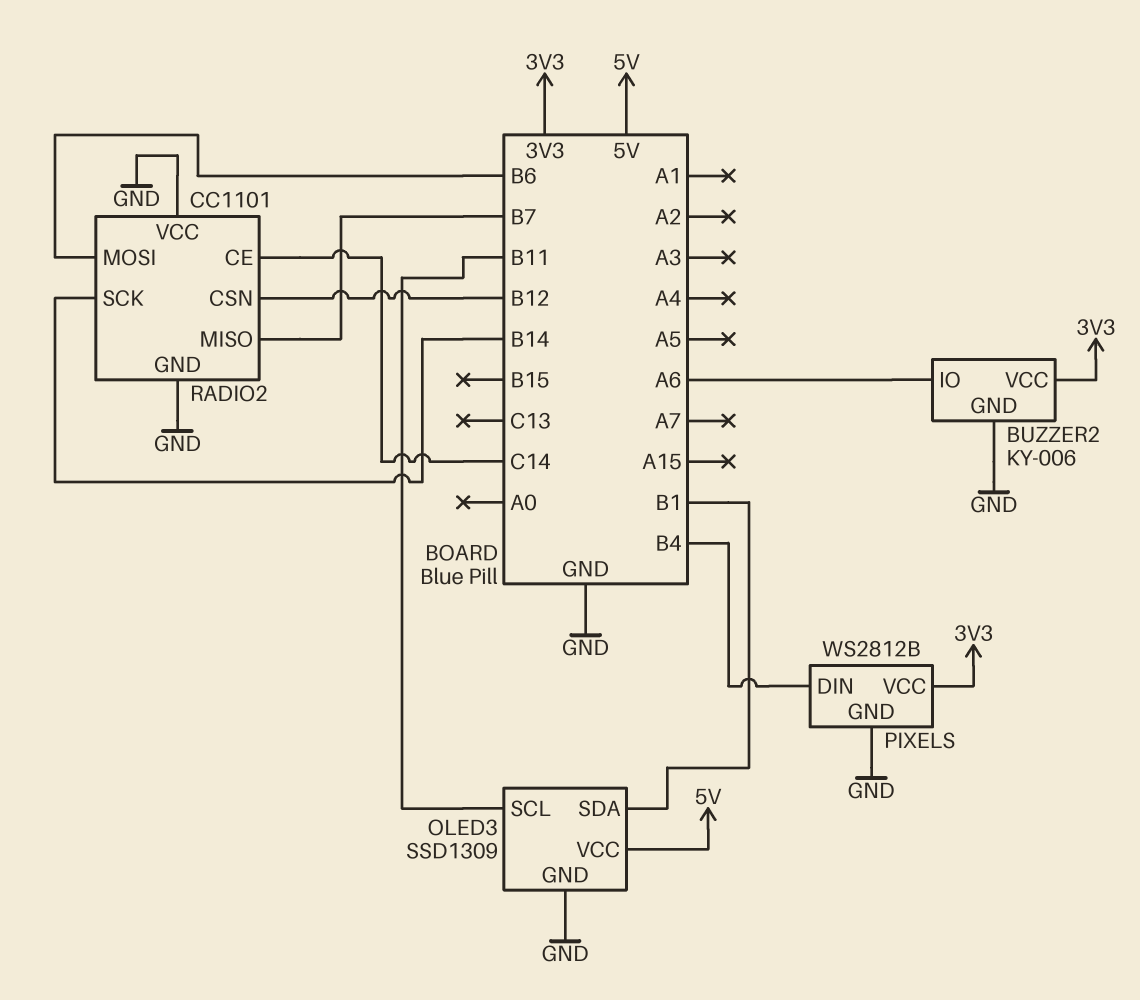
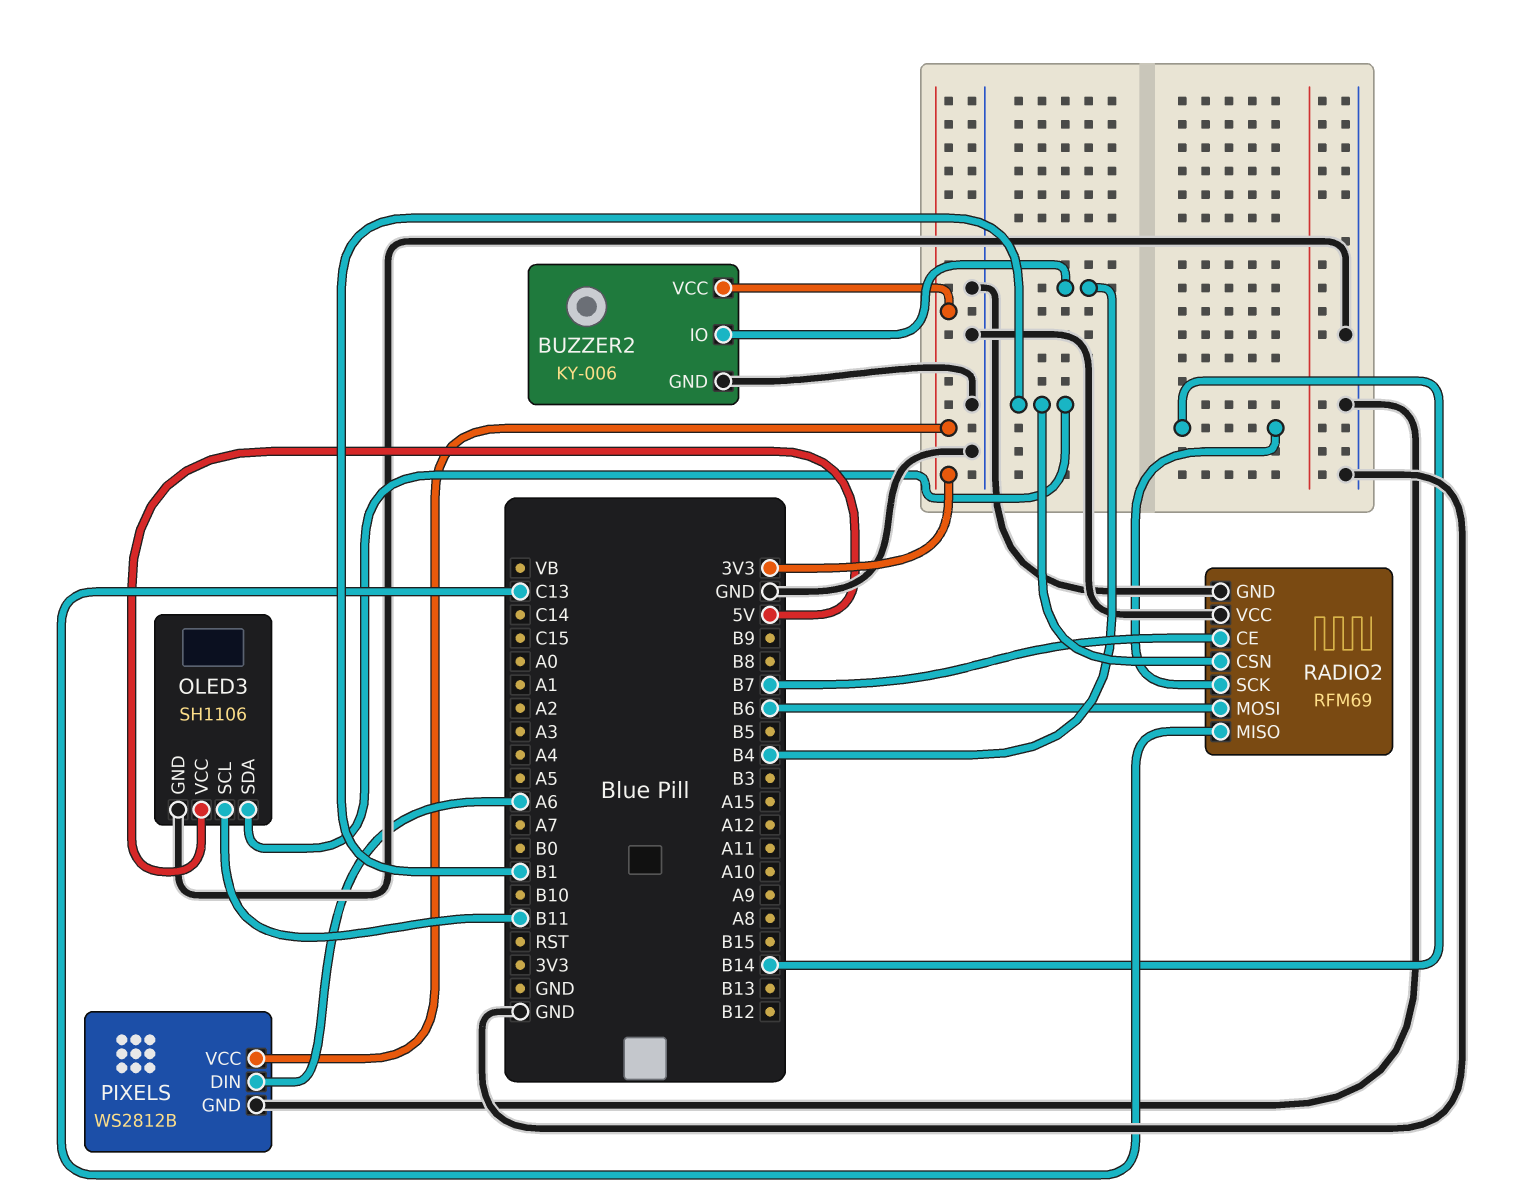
BUZZER2 pin IO: A6 -> B4
OLED3: SSD1309 -> SH1106
PIXELS pin DIN: B4 -> A6
RADIO2: CC1101 -> RFM69
RADIO2 pin CE: C14 -> B7
RADIO2 pin CSN: B12 -> B1
RADIO2 pin MISO: B7 -> C13

